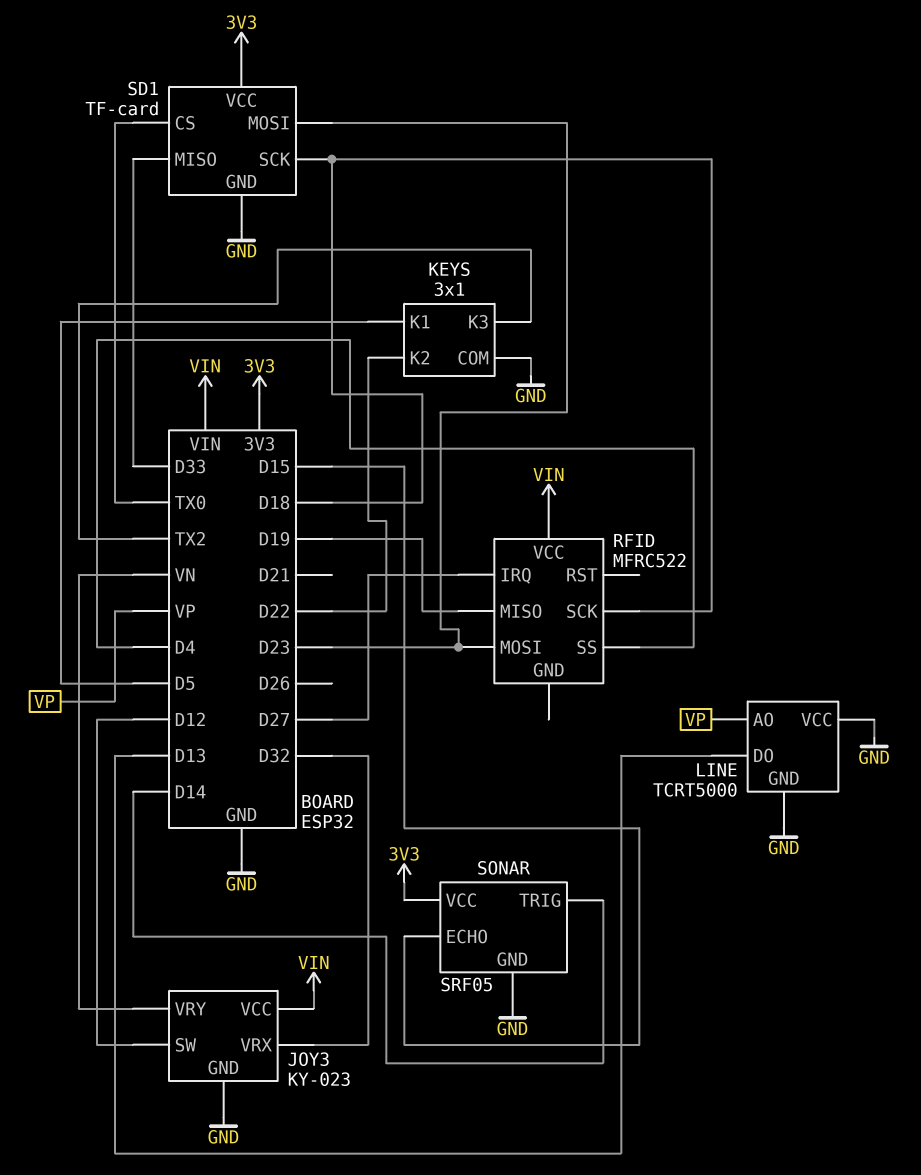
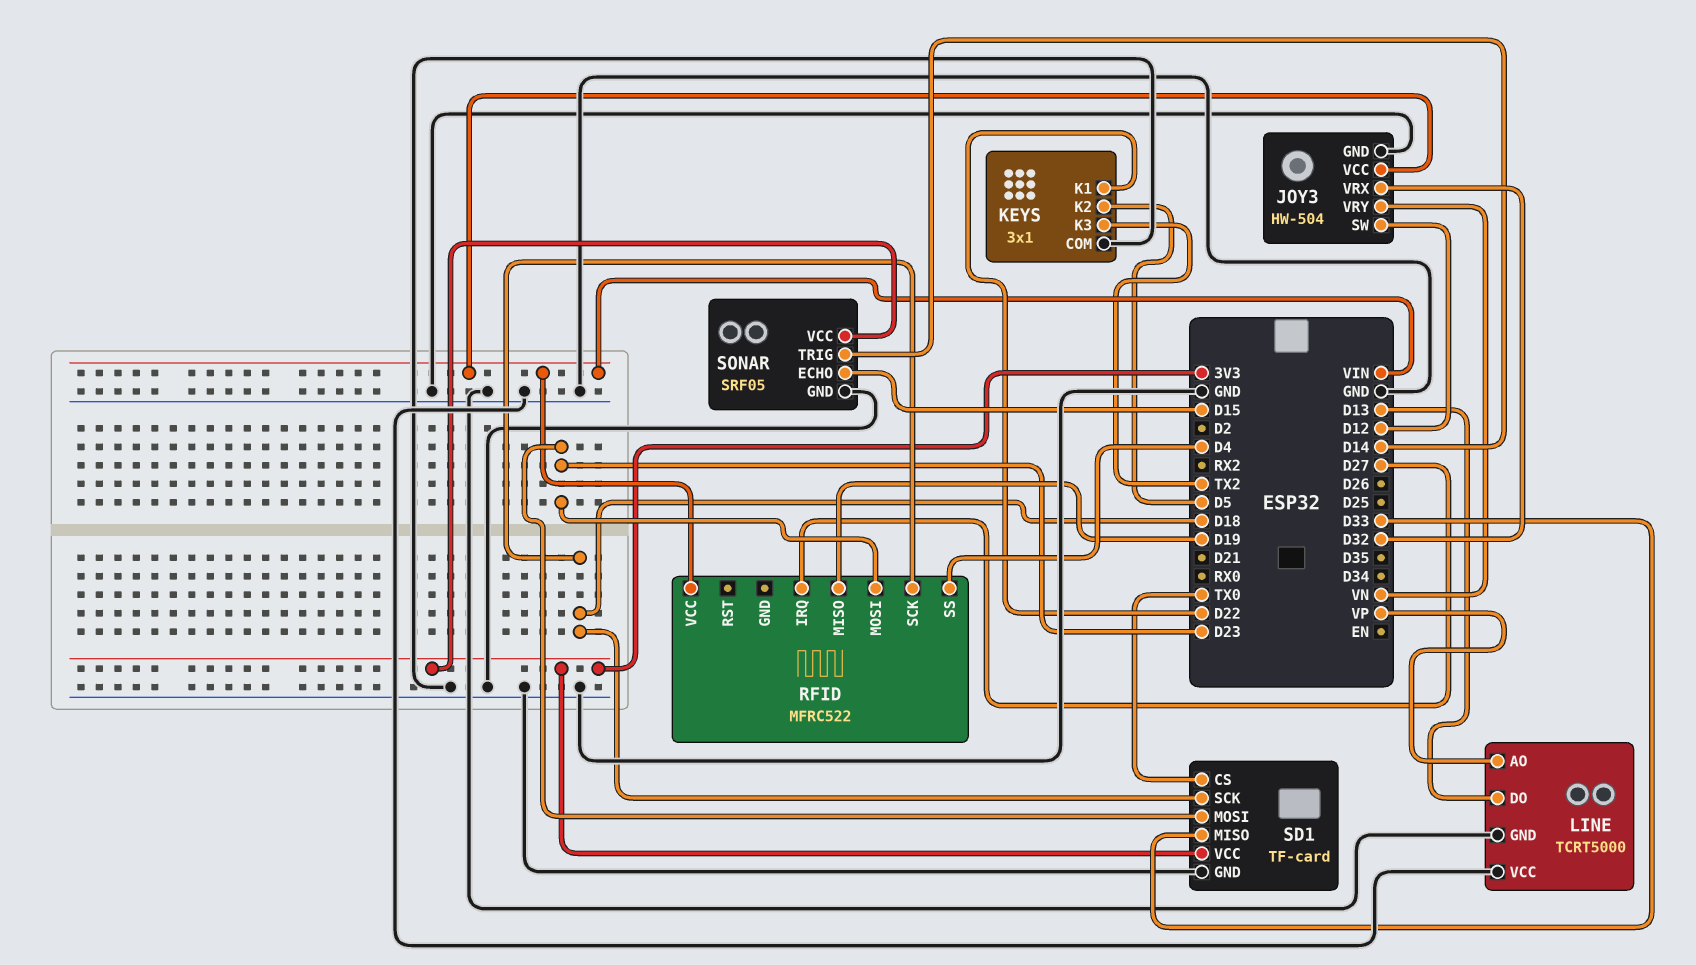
JOY3: KY-023 -> HW-504
KEYS pin K1: D5 -> D22
KEYS pin K2: D22 -> D5

